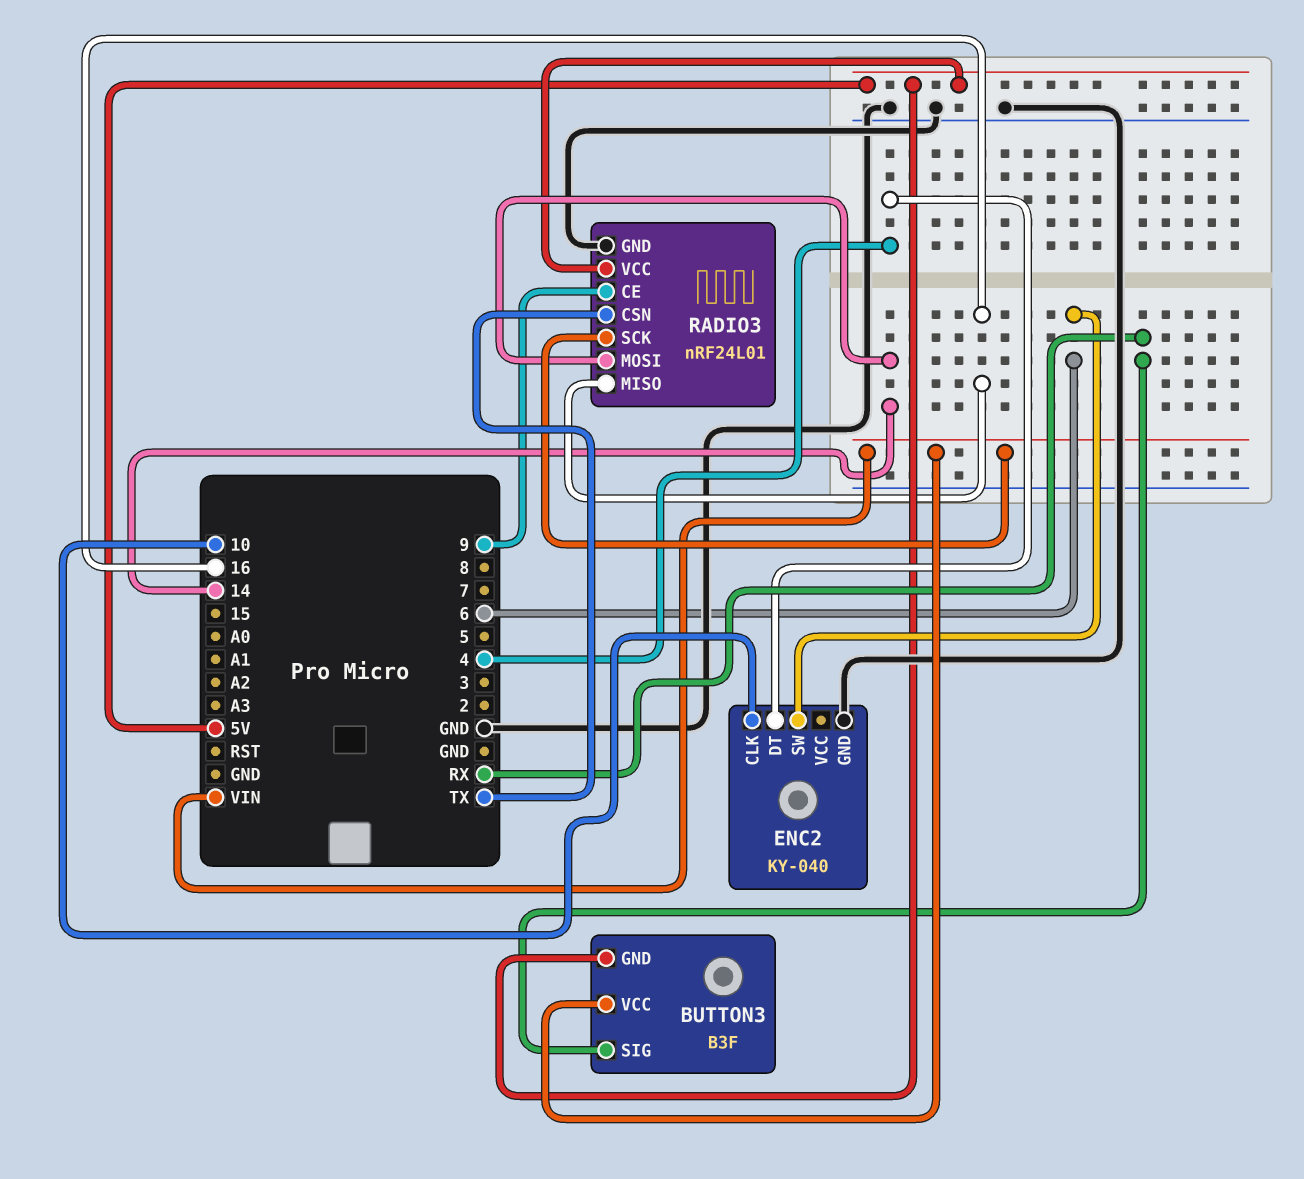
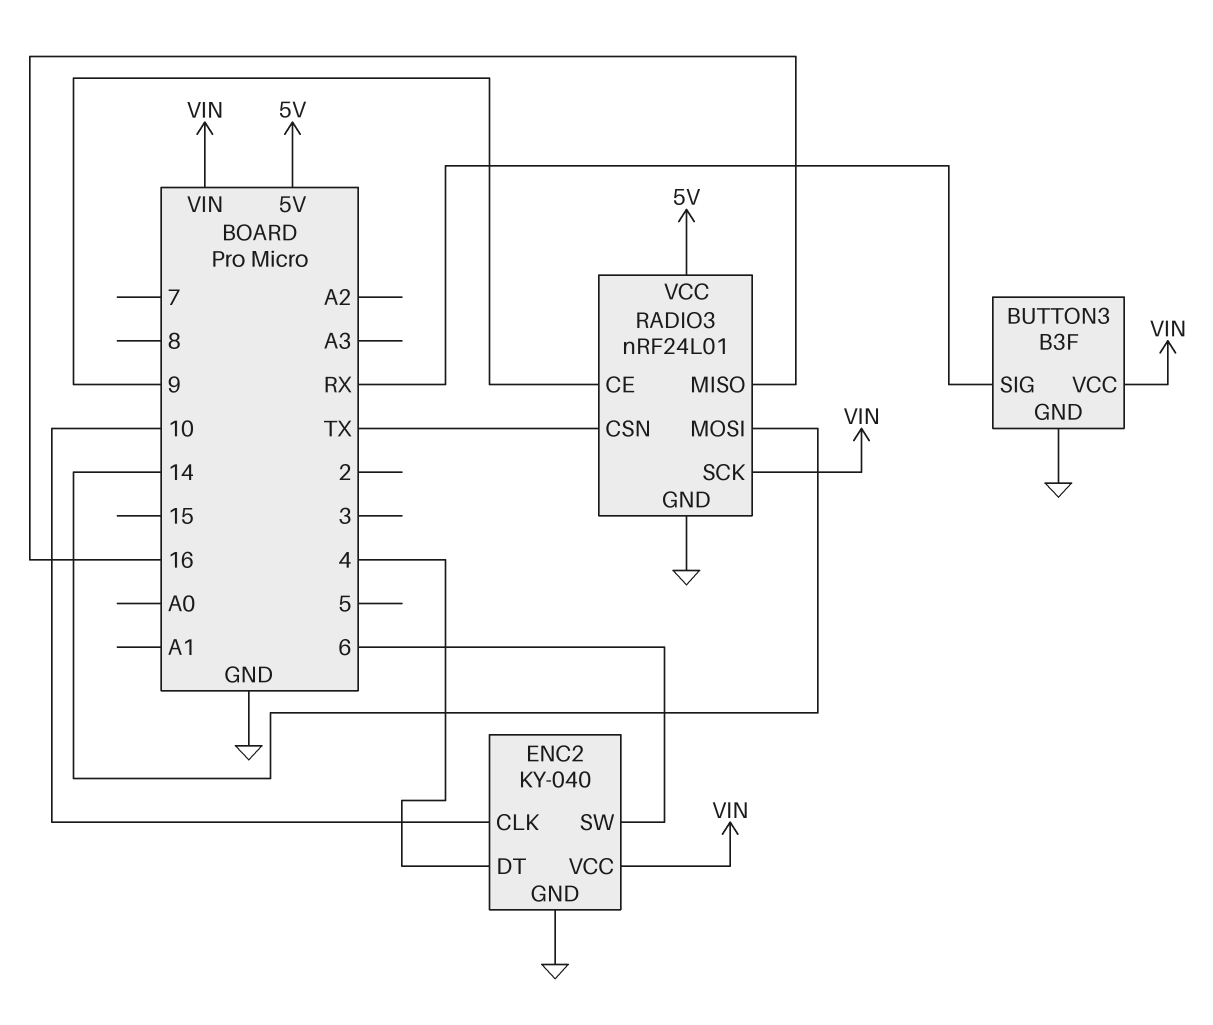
BUTTON3 pin GND: 5V -> GND
ENC2 pin VCC: none -> VIN

